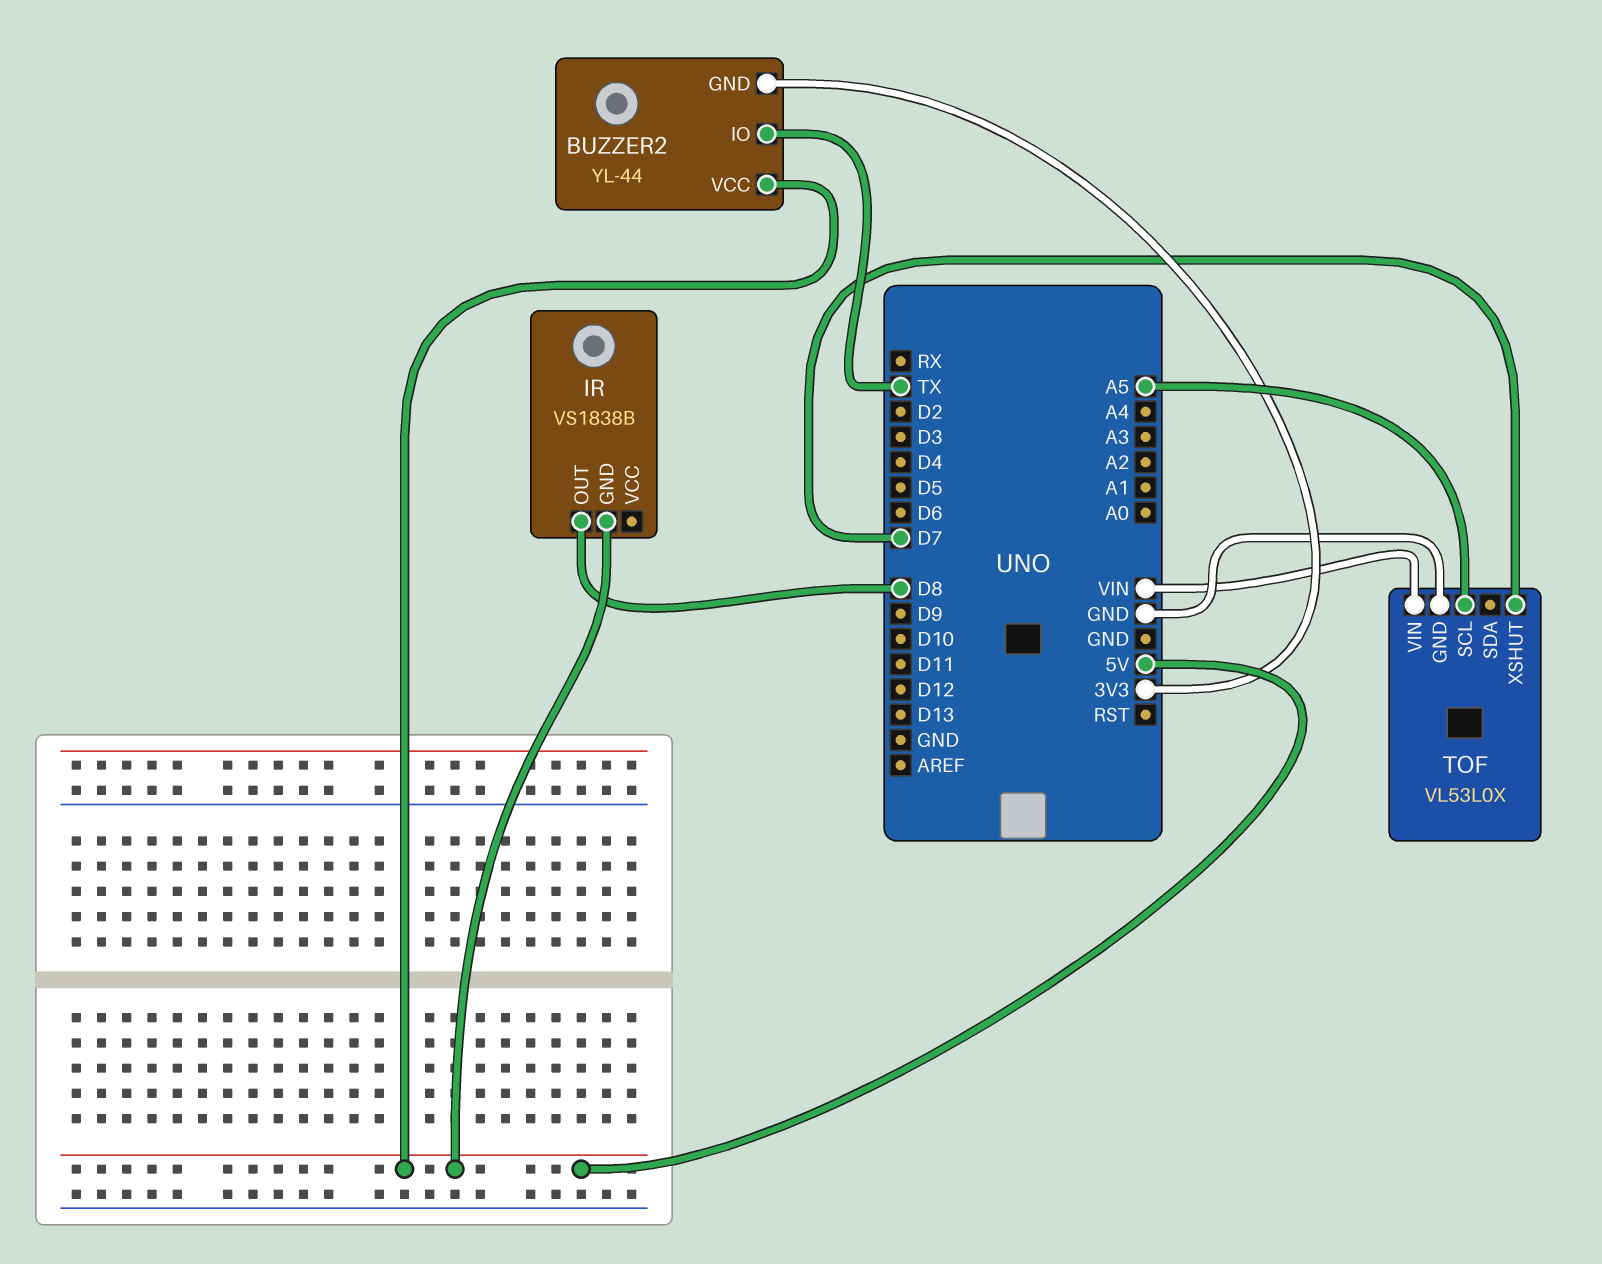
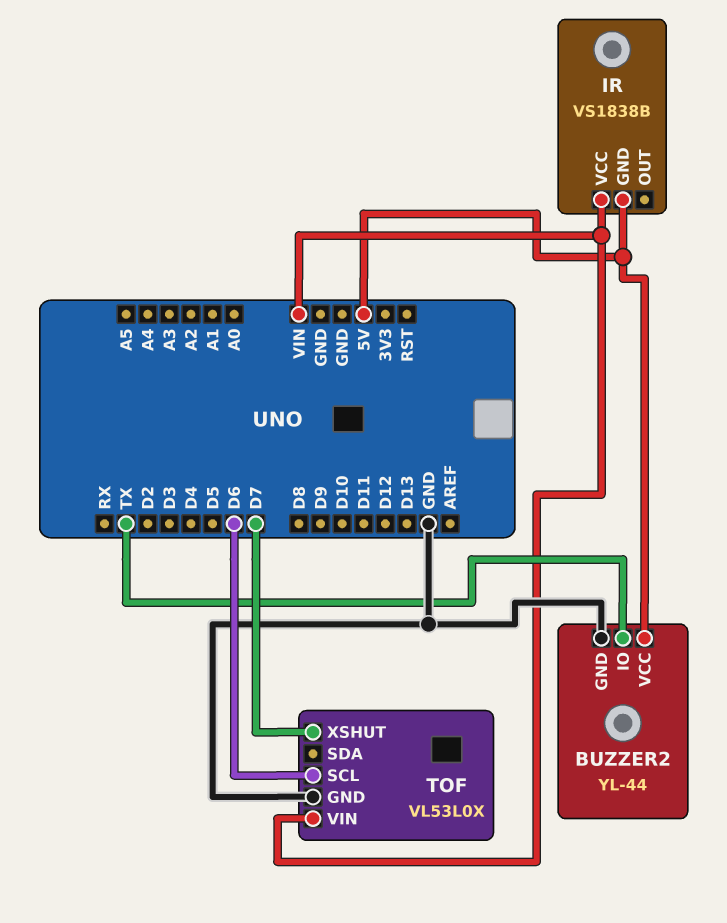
BUZZER2 pin GND: 3V3 -> GND
IR pin OUT: D8 -> none
IR pin VCC: none -> VIN
TOF pin SCL: A5 -> D6

